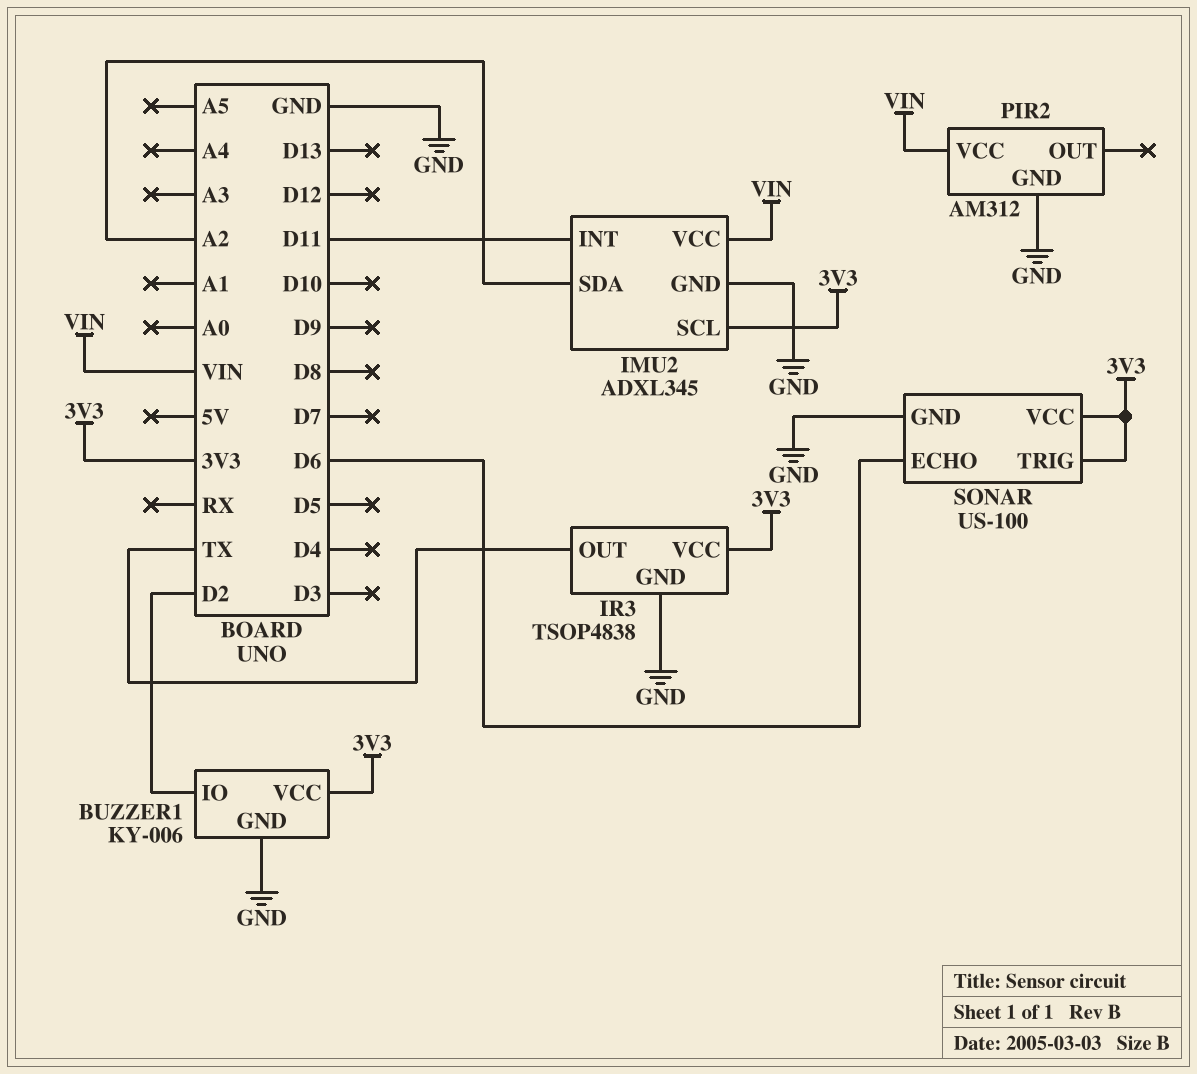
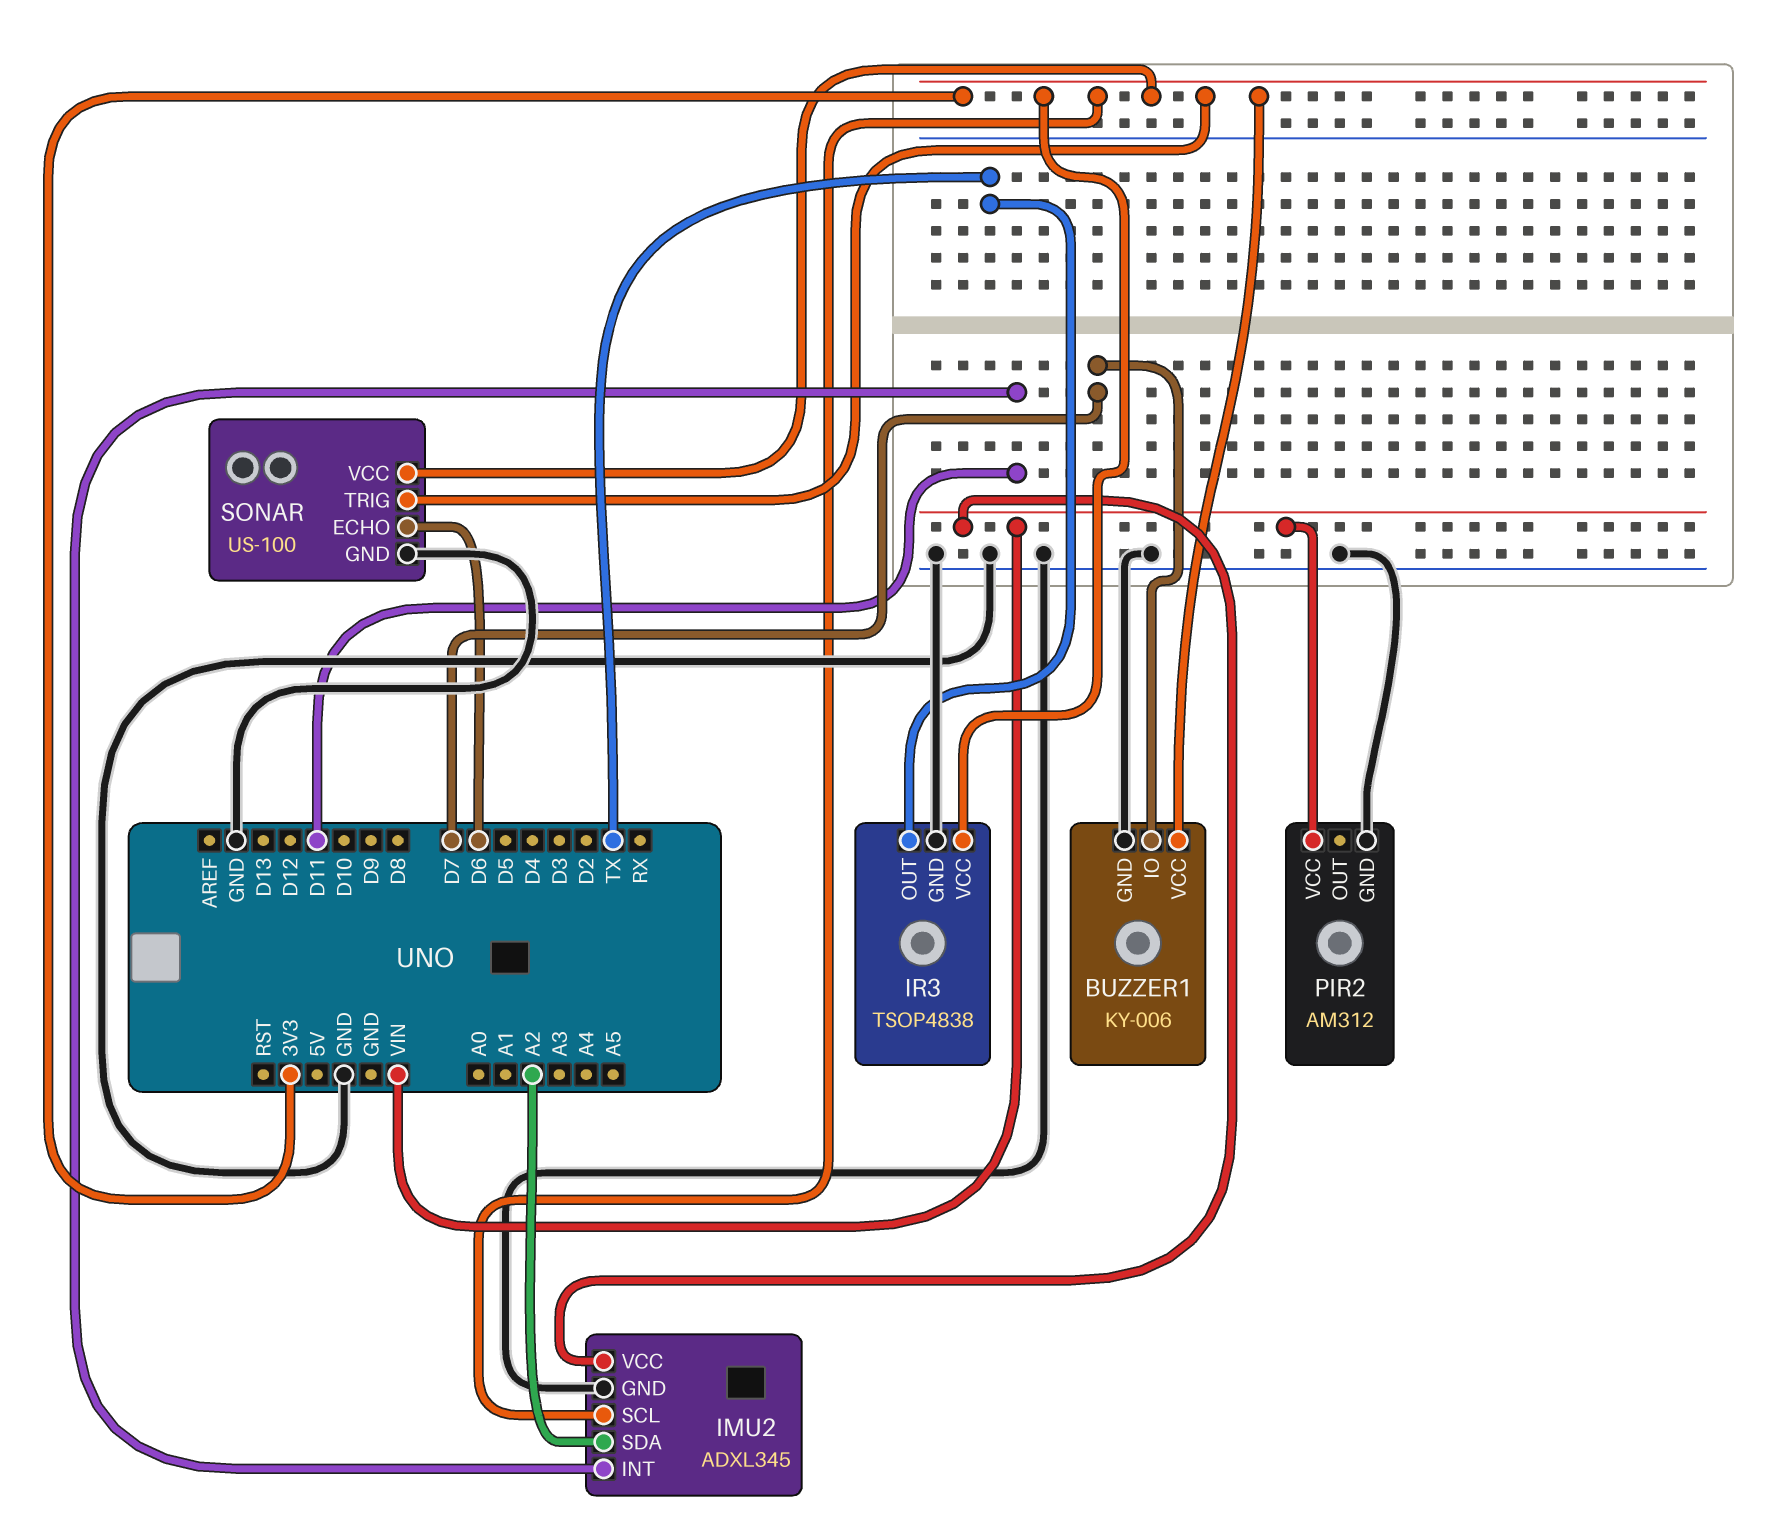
BUZZER1 pin IO: D2 -> D7

